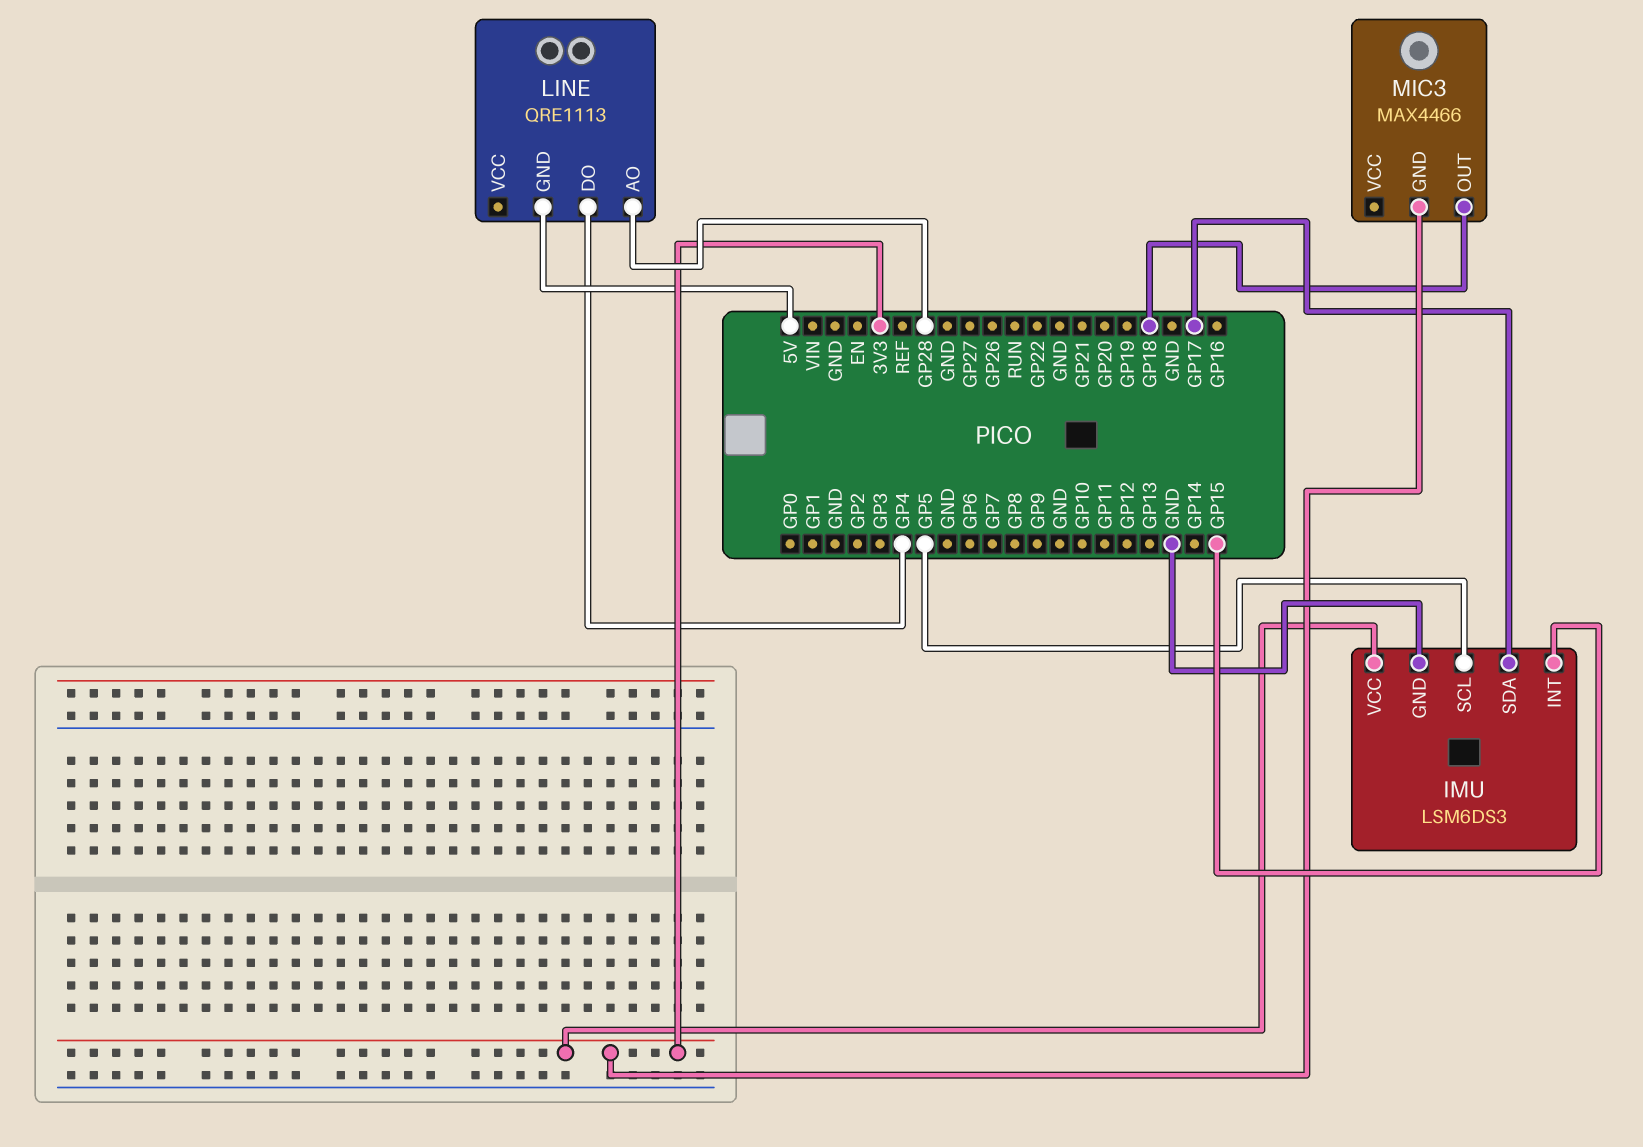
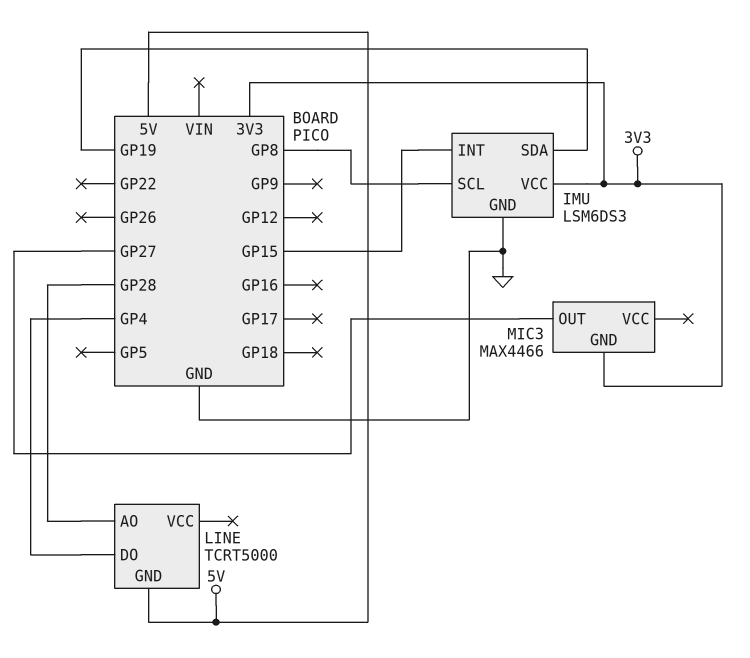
IMU pin SCL: GP5 -> GP8
IMU pin SDA: GP17 -> GP19
LINE: QRE1113 -> TCRT5000
MIC3 pin OUT: GP18 -> GP27

